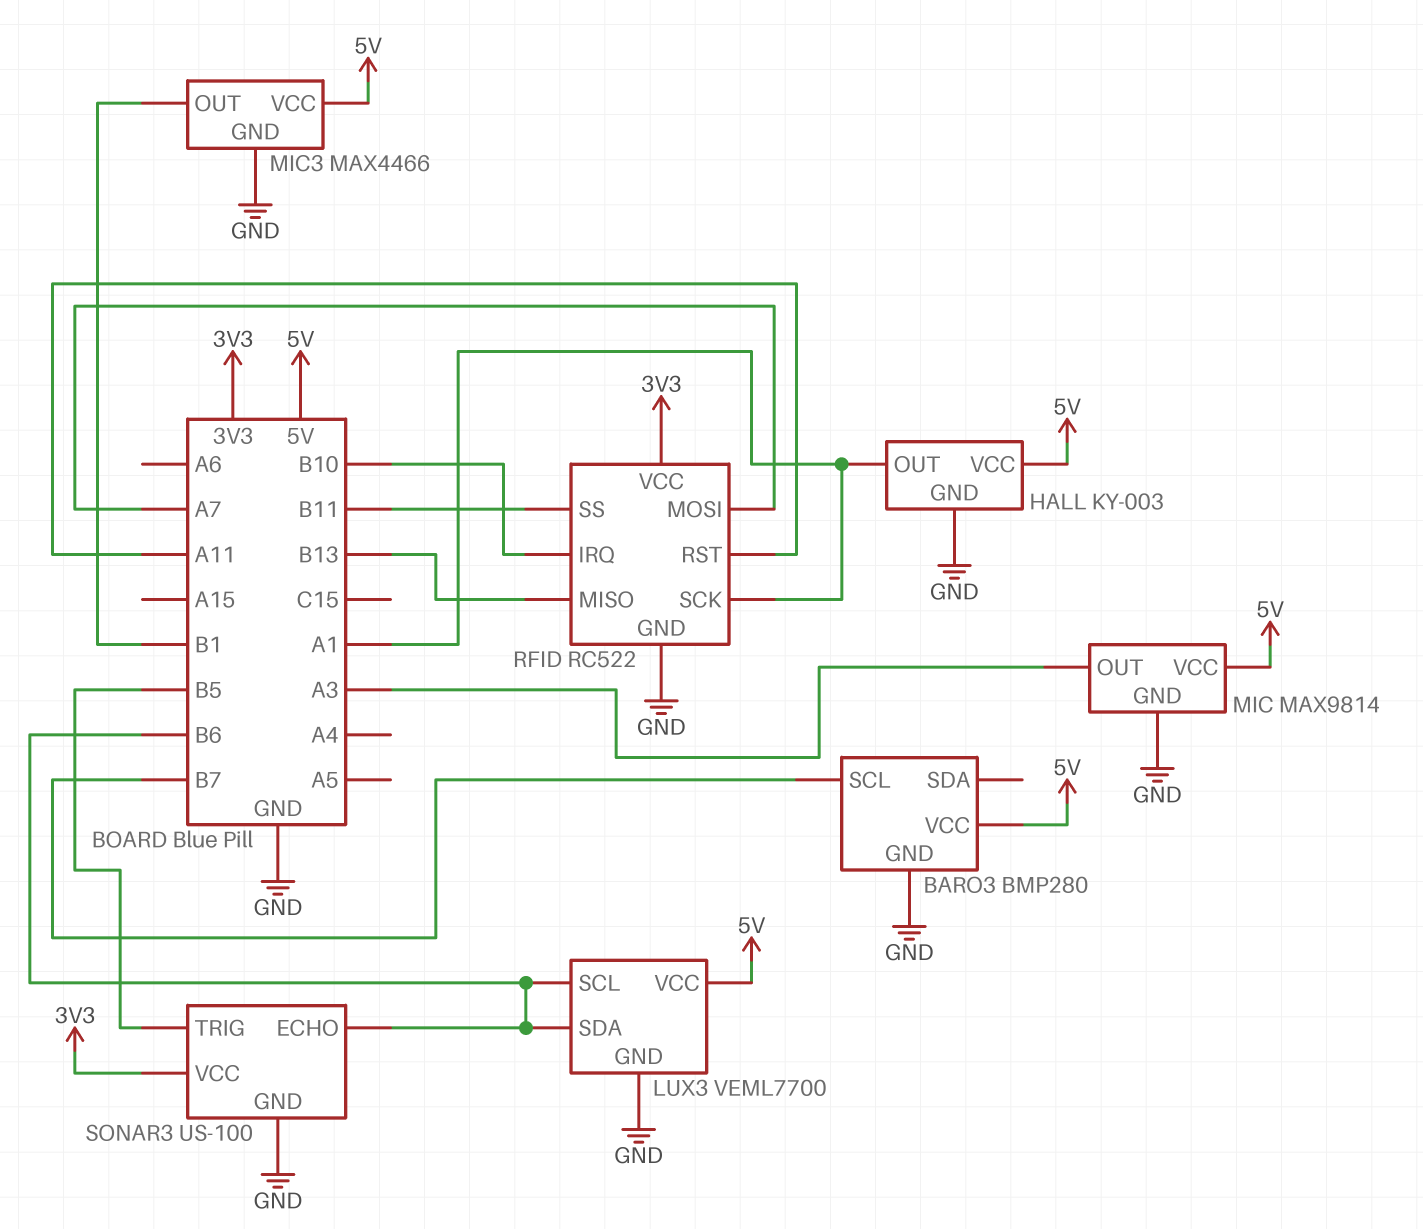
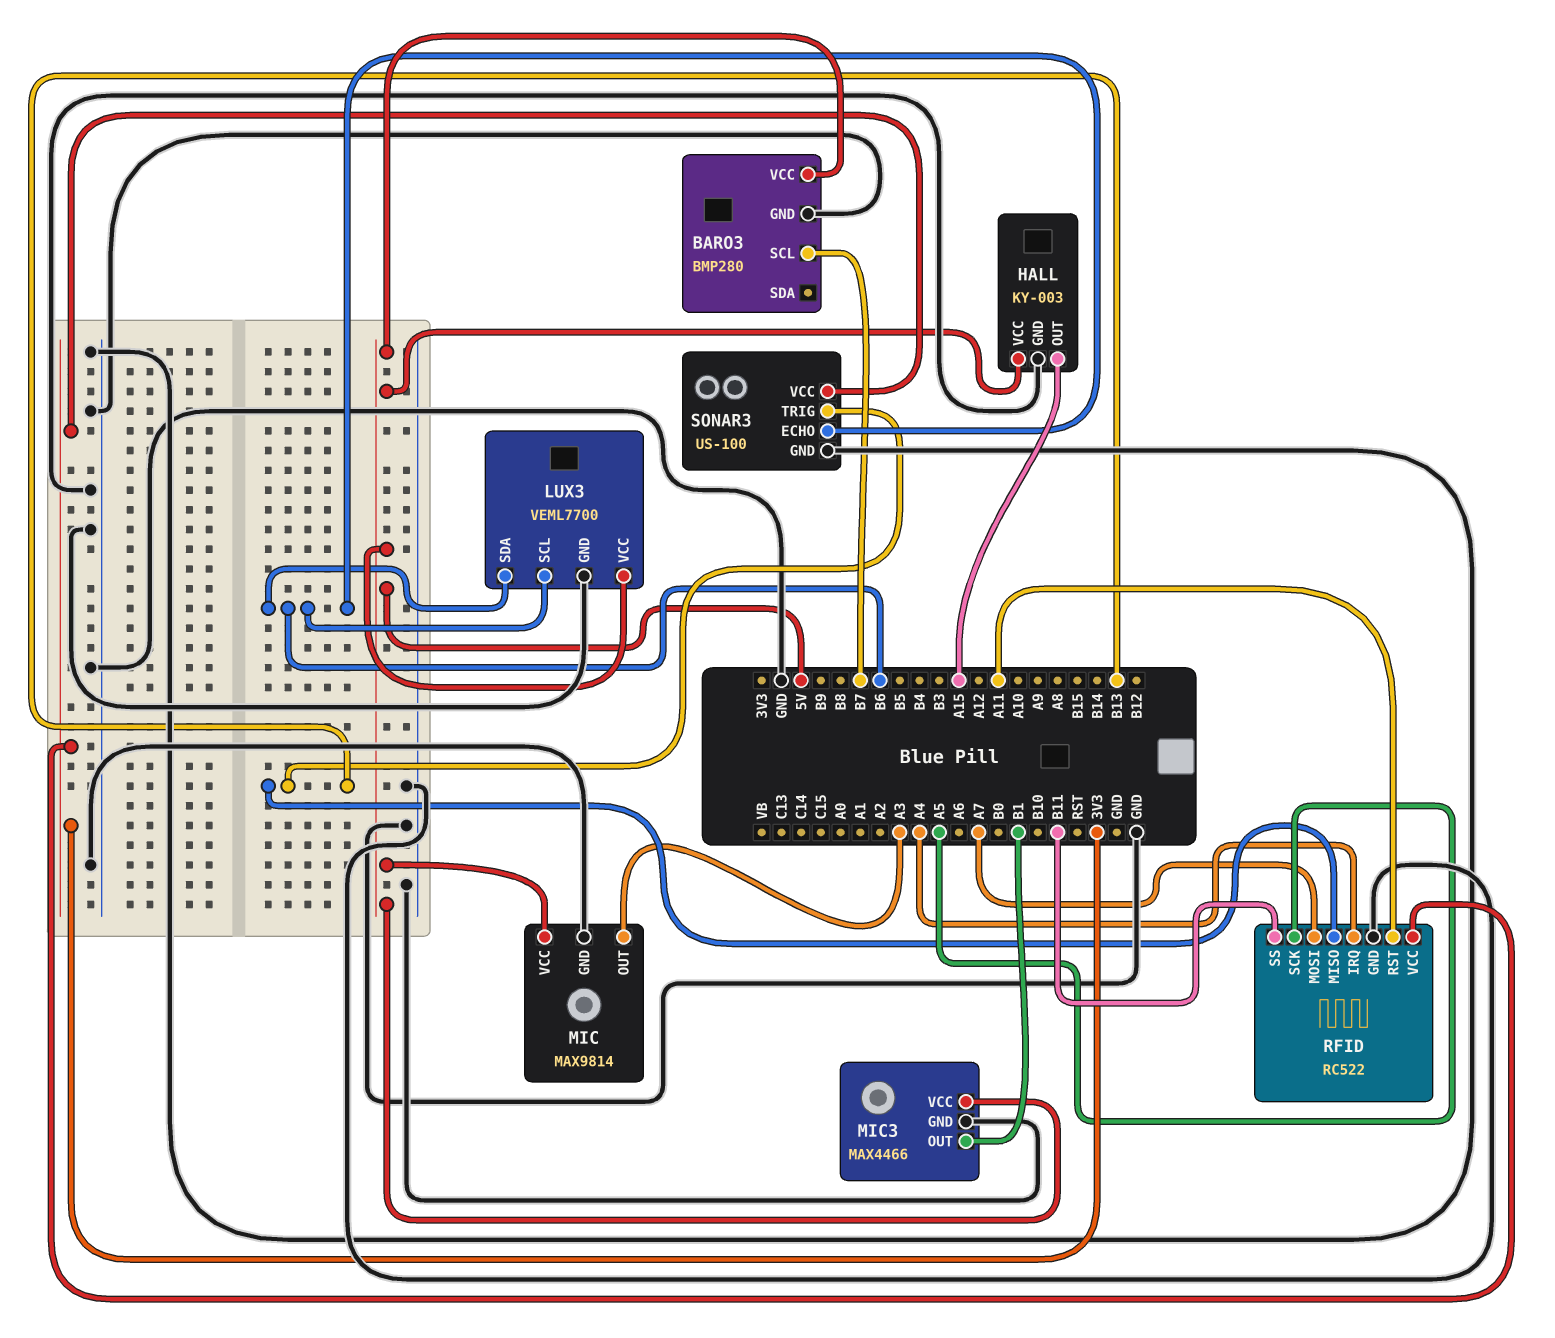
HALL pin OUT: A1 -> A15
RFID pin IRQ: B10 -> A4
RFID pin SCK: A1 -> A5
SONAR3 pin TRIG: B5 -> B13

